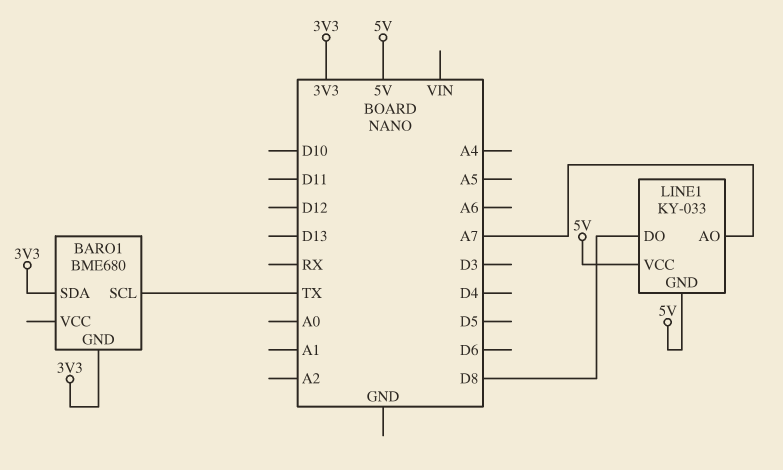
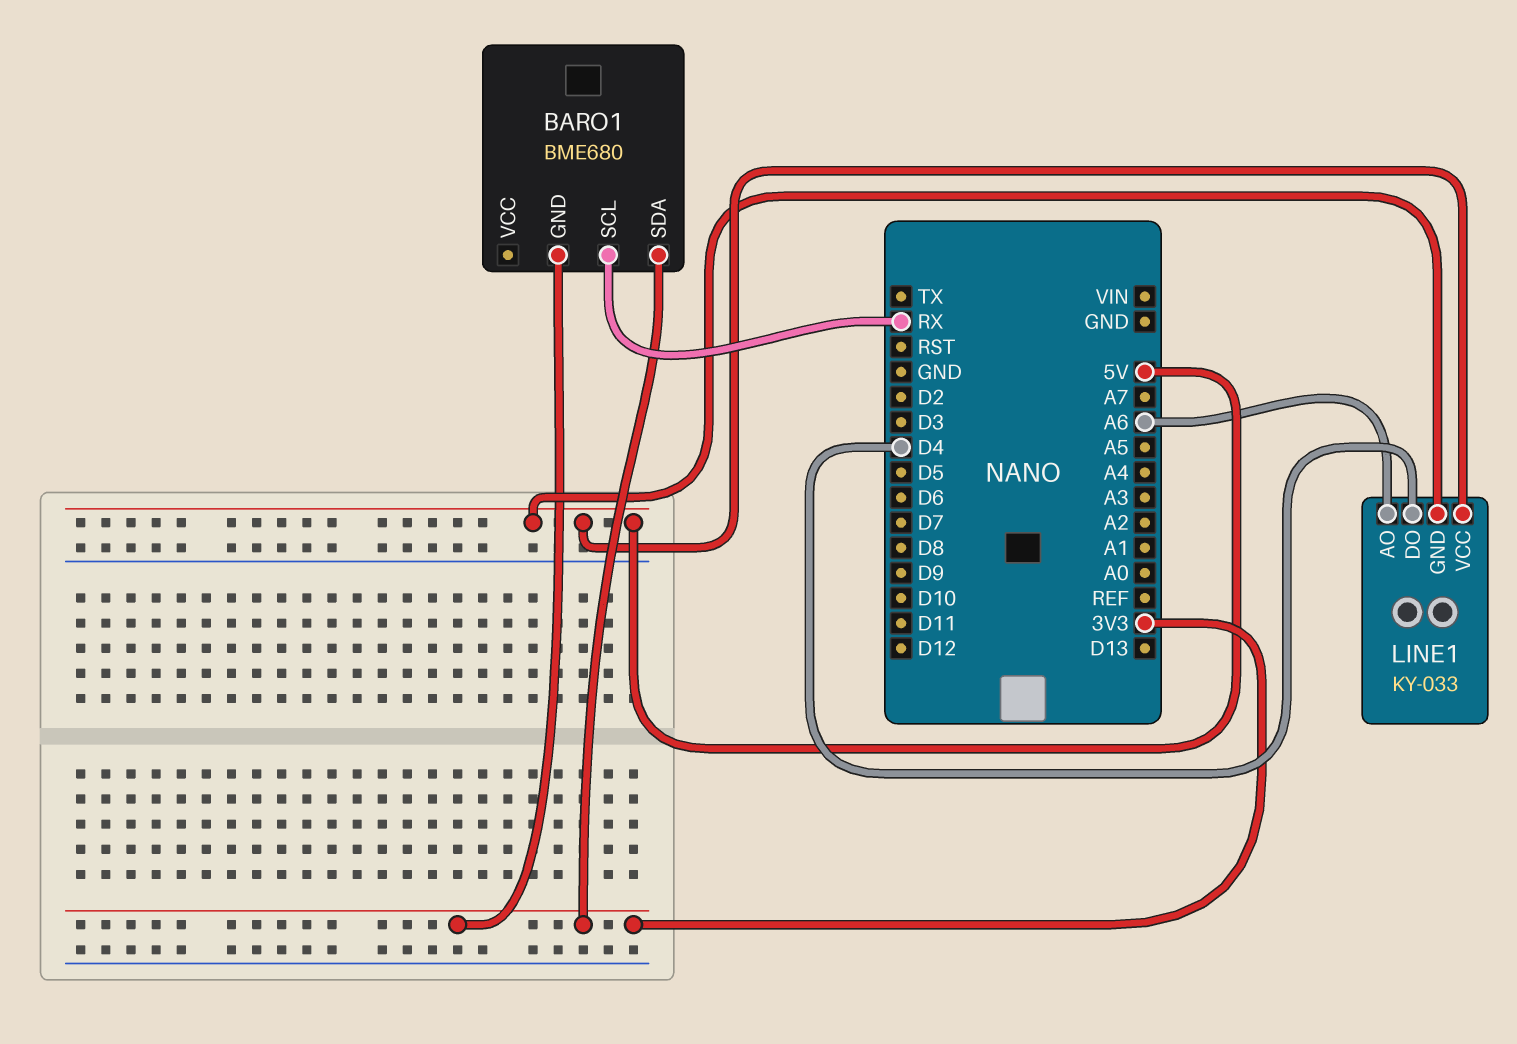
BARO1 pin SCL: TX -> RX
LINE1 pin AO: A7 -> A6
LINE1 pin DO: D8 -> D4

